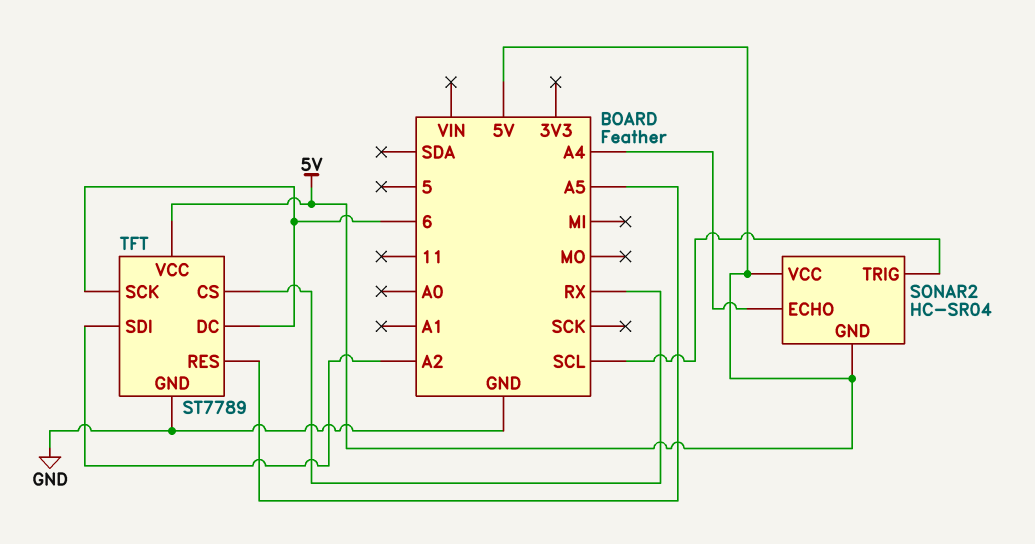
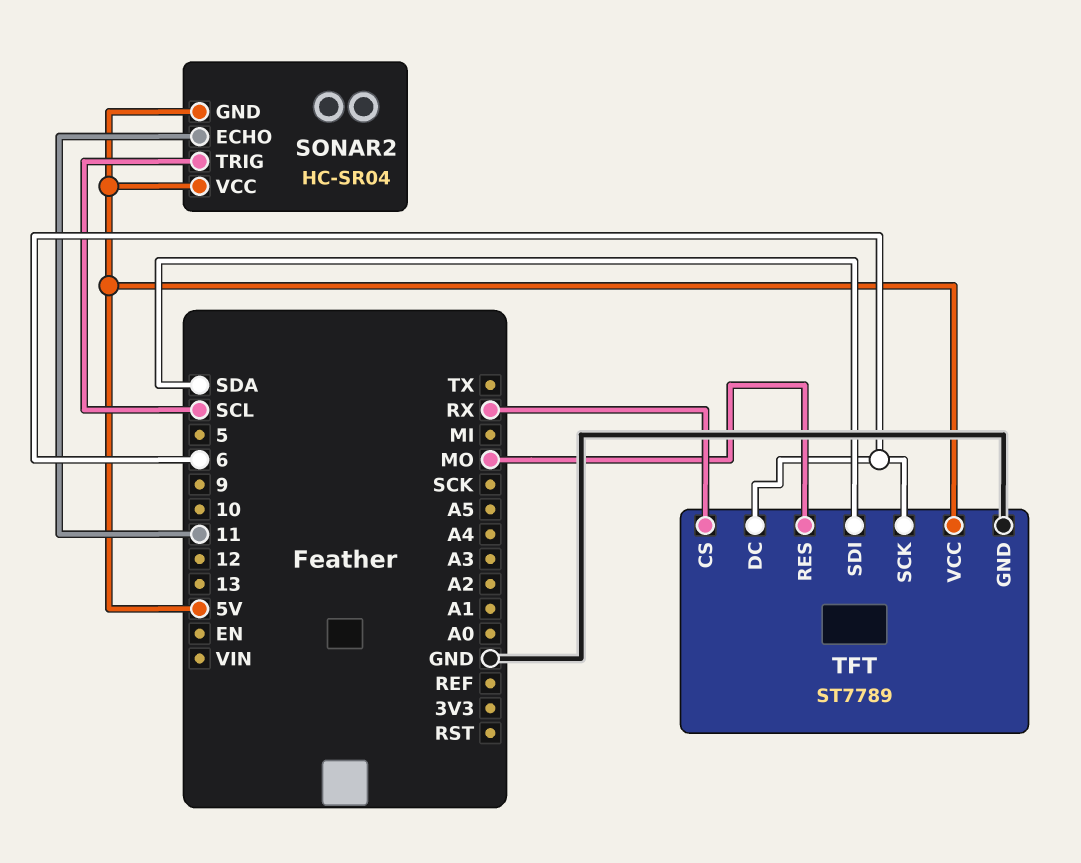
SONAR2 pin ECHO: A4 -> 11
TFT pin RES: A5 -> MO
TFT pin SDI: A2 -> SDA

